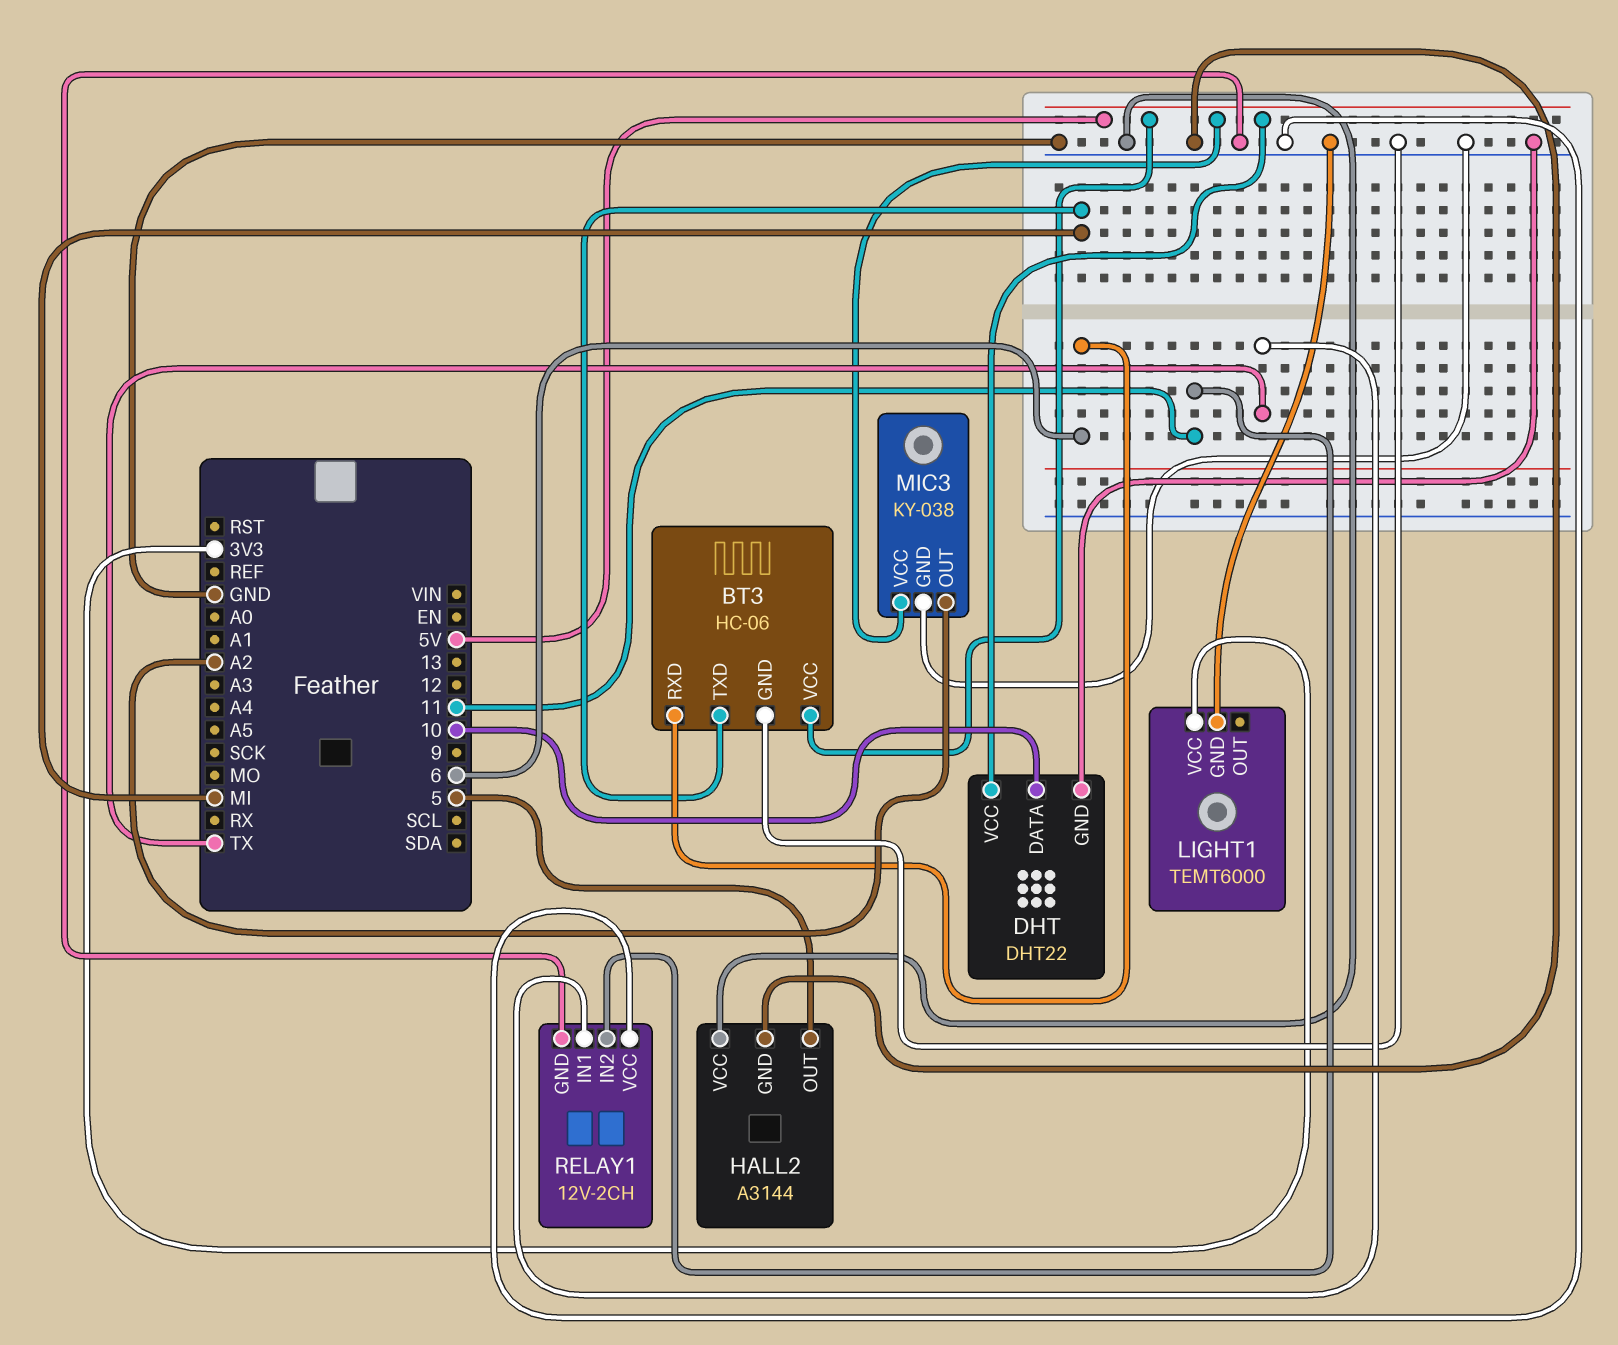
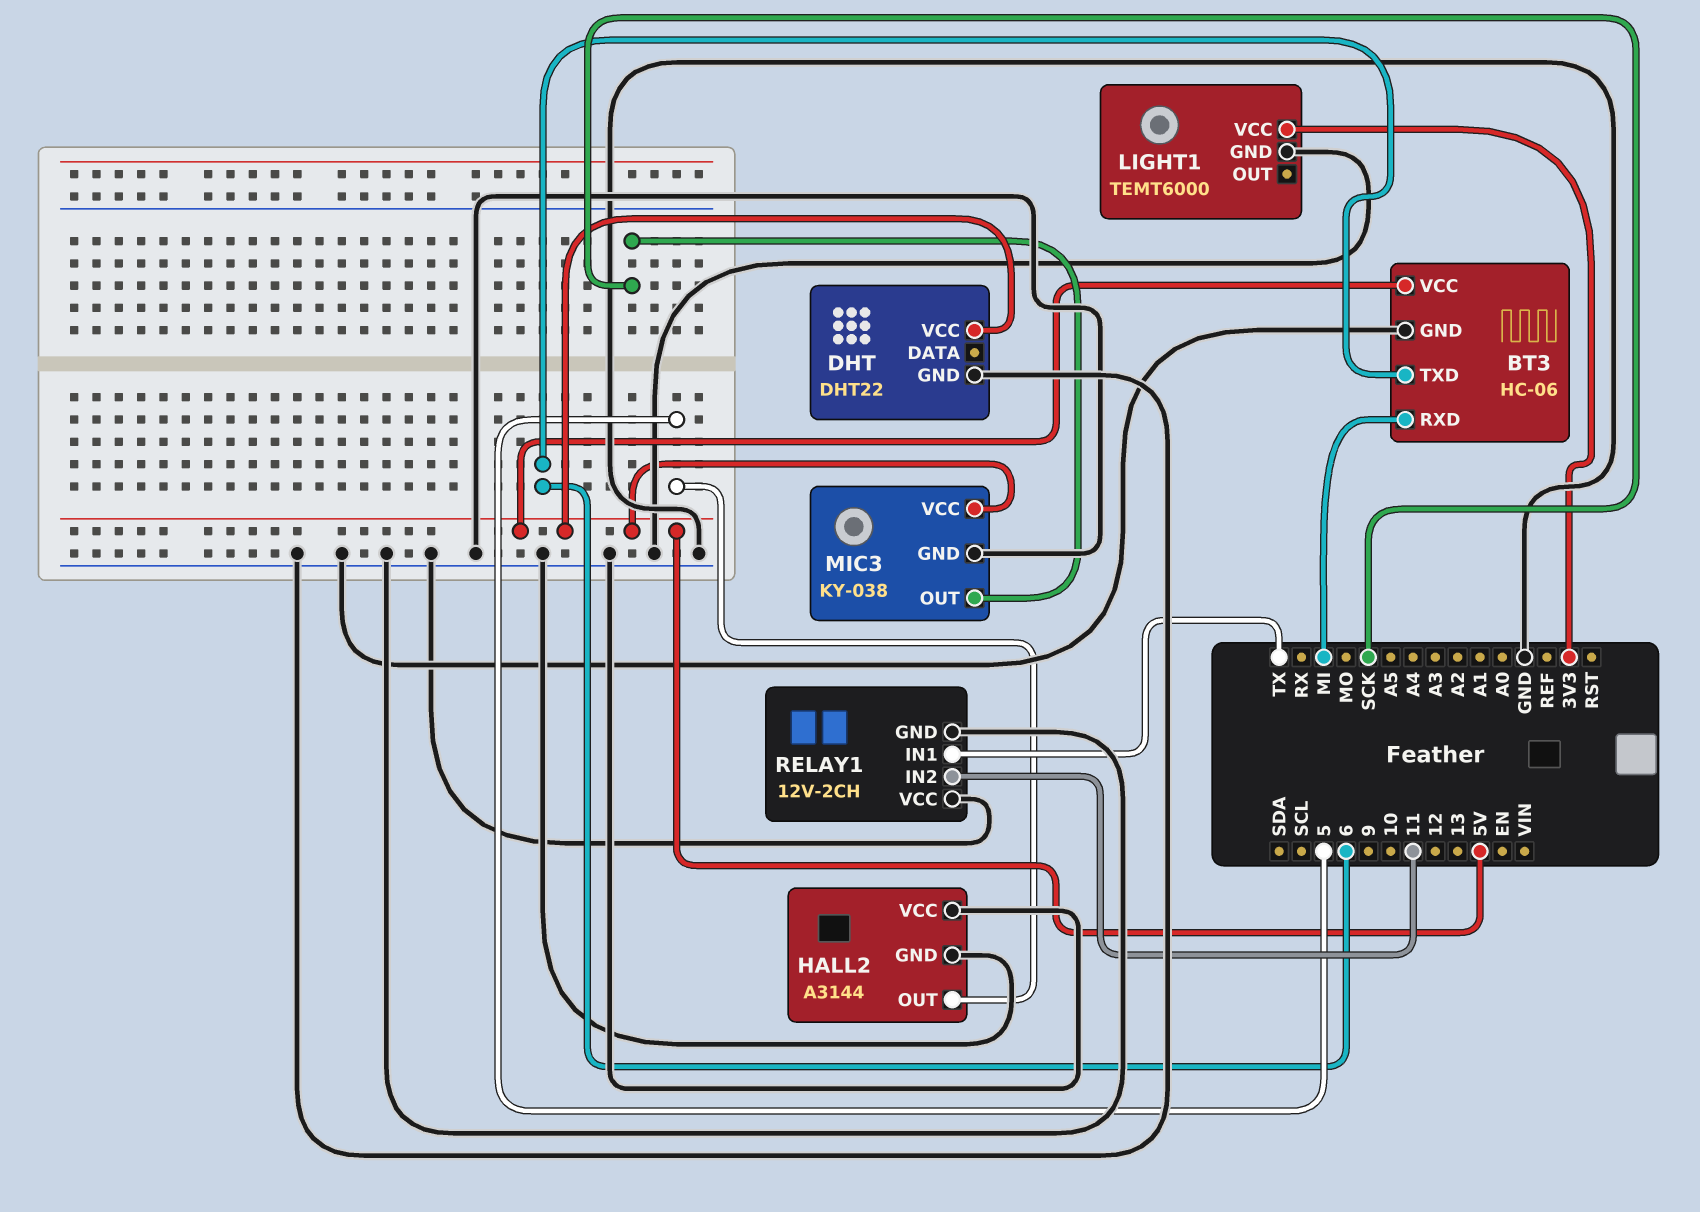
BT3 pin RXD: 6 -> MI
BT3 pin TXD: MI -> 6
DHT pin DATA: 10 -> none
MIC3 pin OUT: A2 -> SCK

